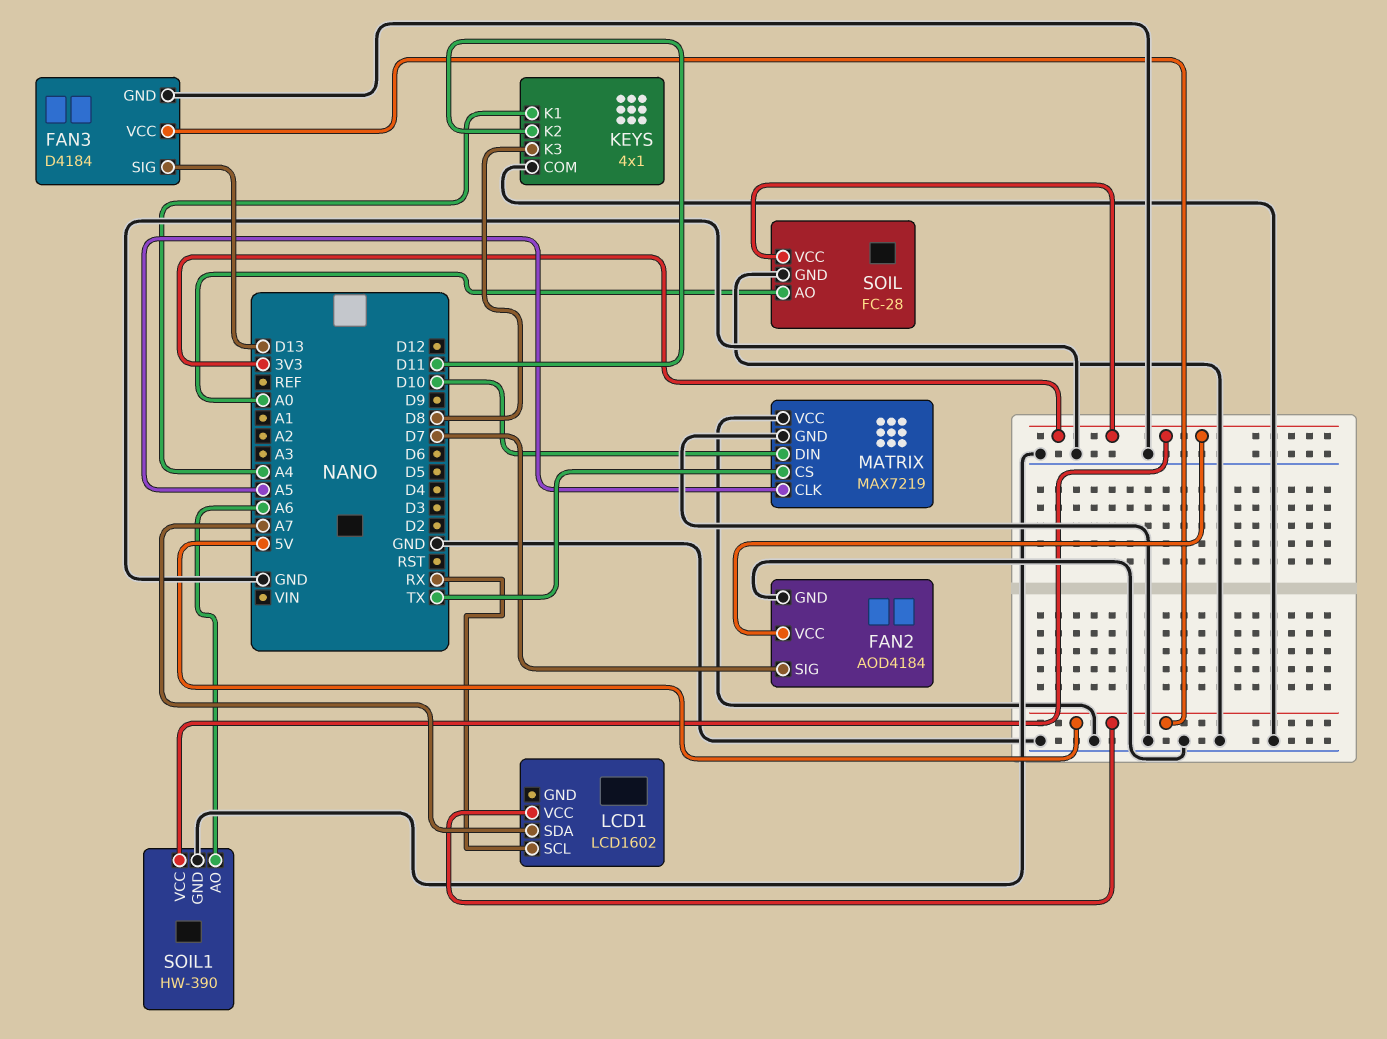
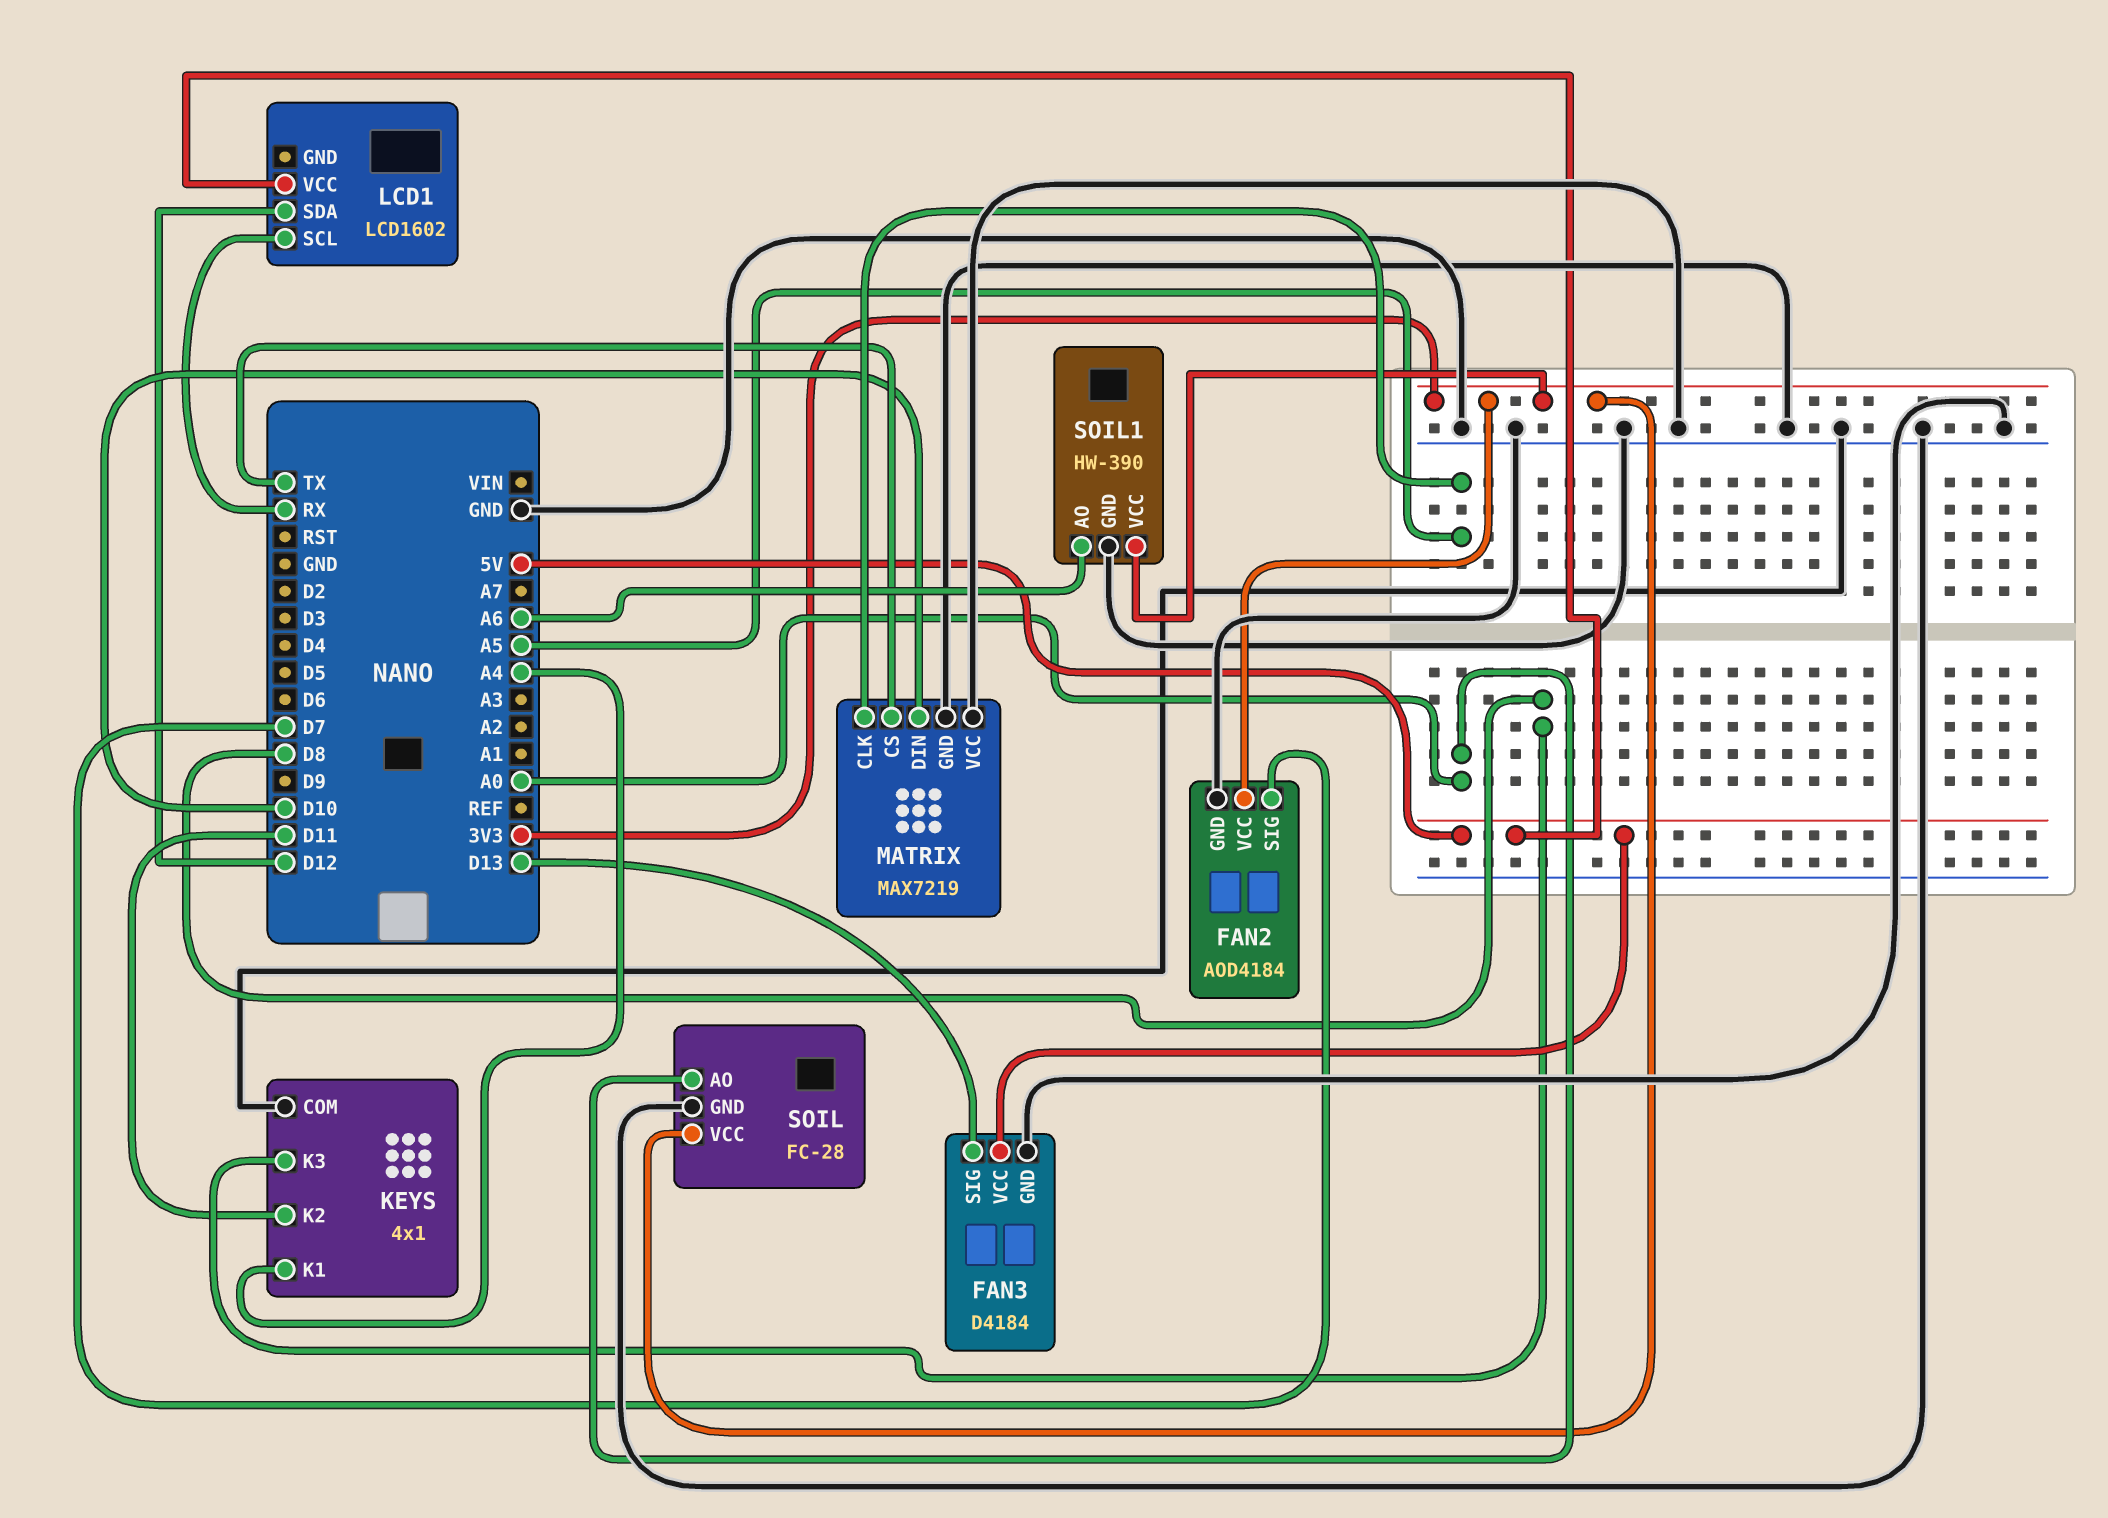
LCD1 pin SDA: A7 -> D12

